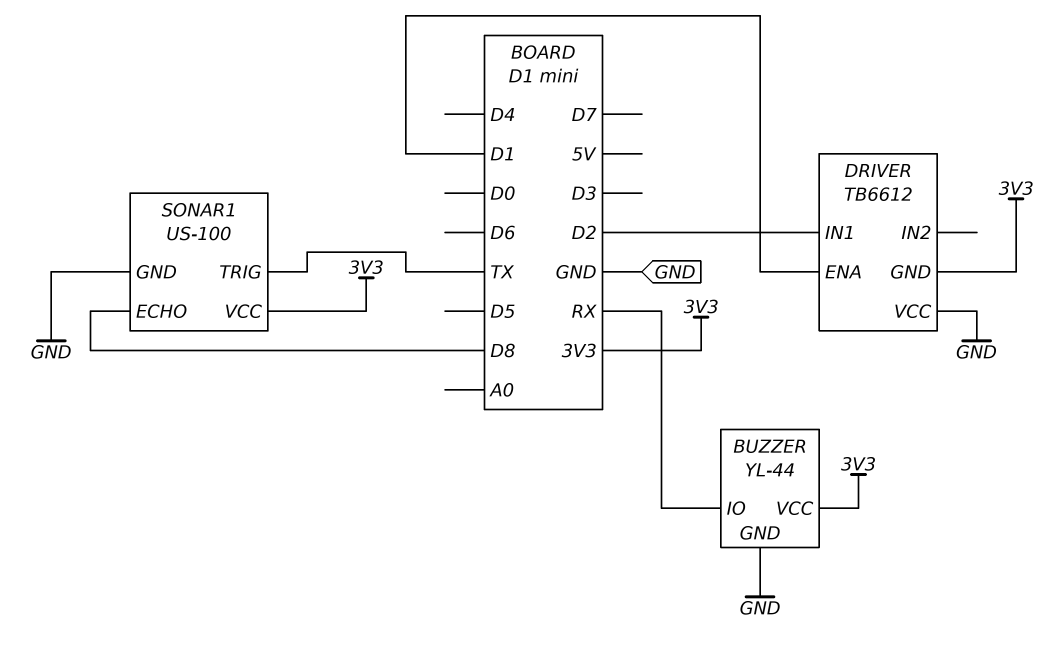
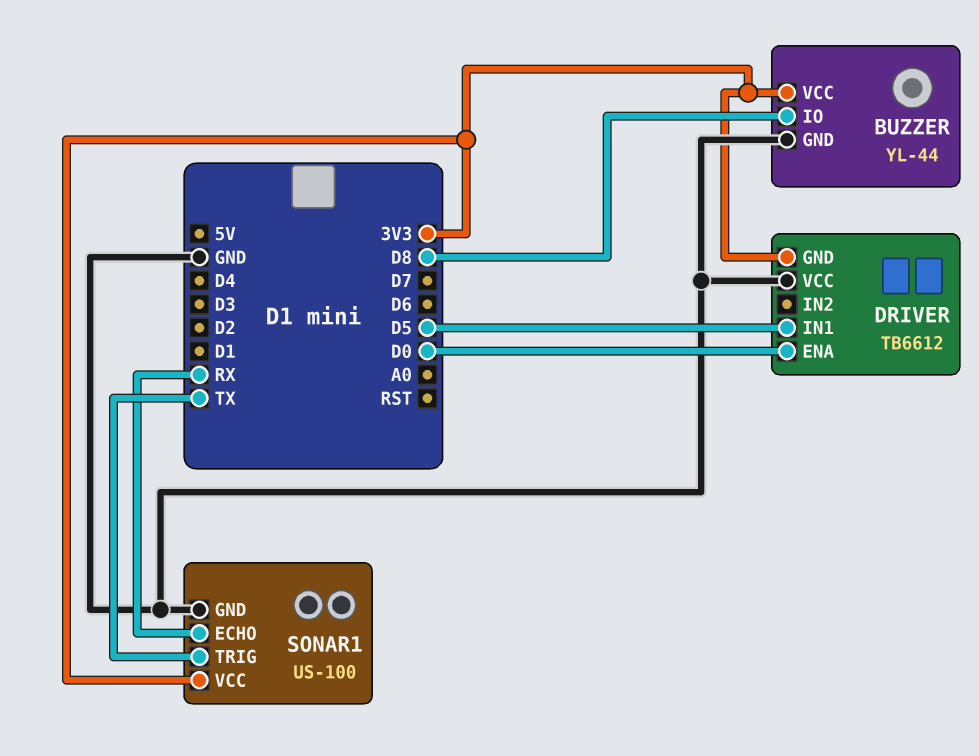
BUZZER pin IO: RX -> D8
DRIVER pin ENA: D1 -> D0
DRIVER pin IN1: D2 -> D5
SONAR1 pin ECHO: D8 -> RX

